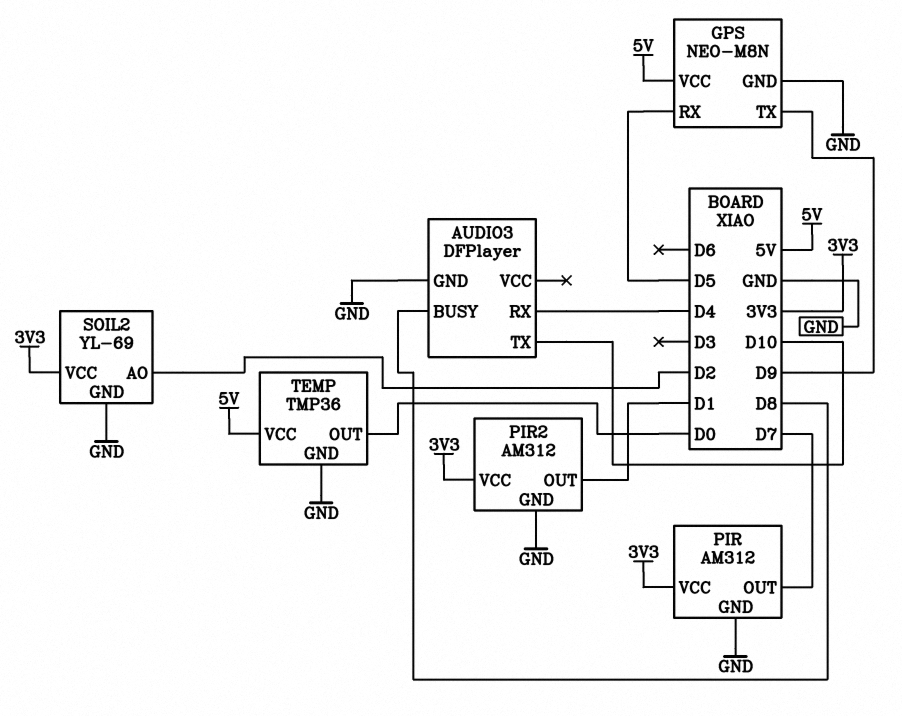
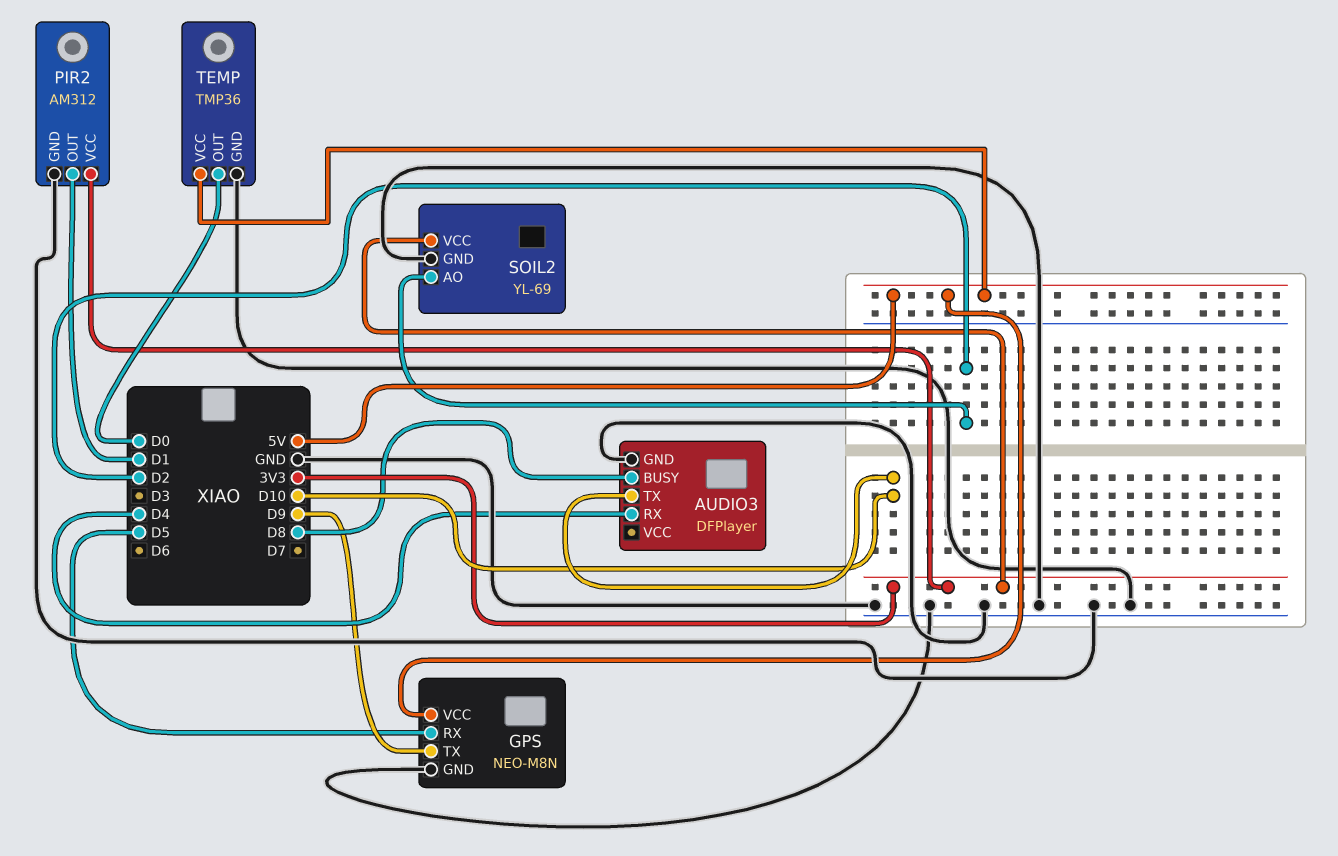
PIR: AM312 -> none
PIR pin GND: GND -> none
PIR pin OUT: D7 -> none
PIR pin VCC: 3V3 -> none

